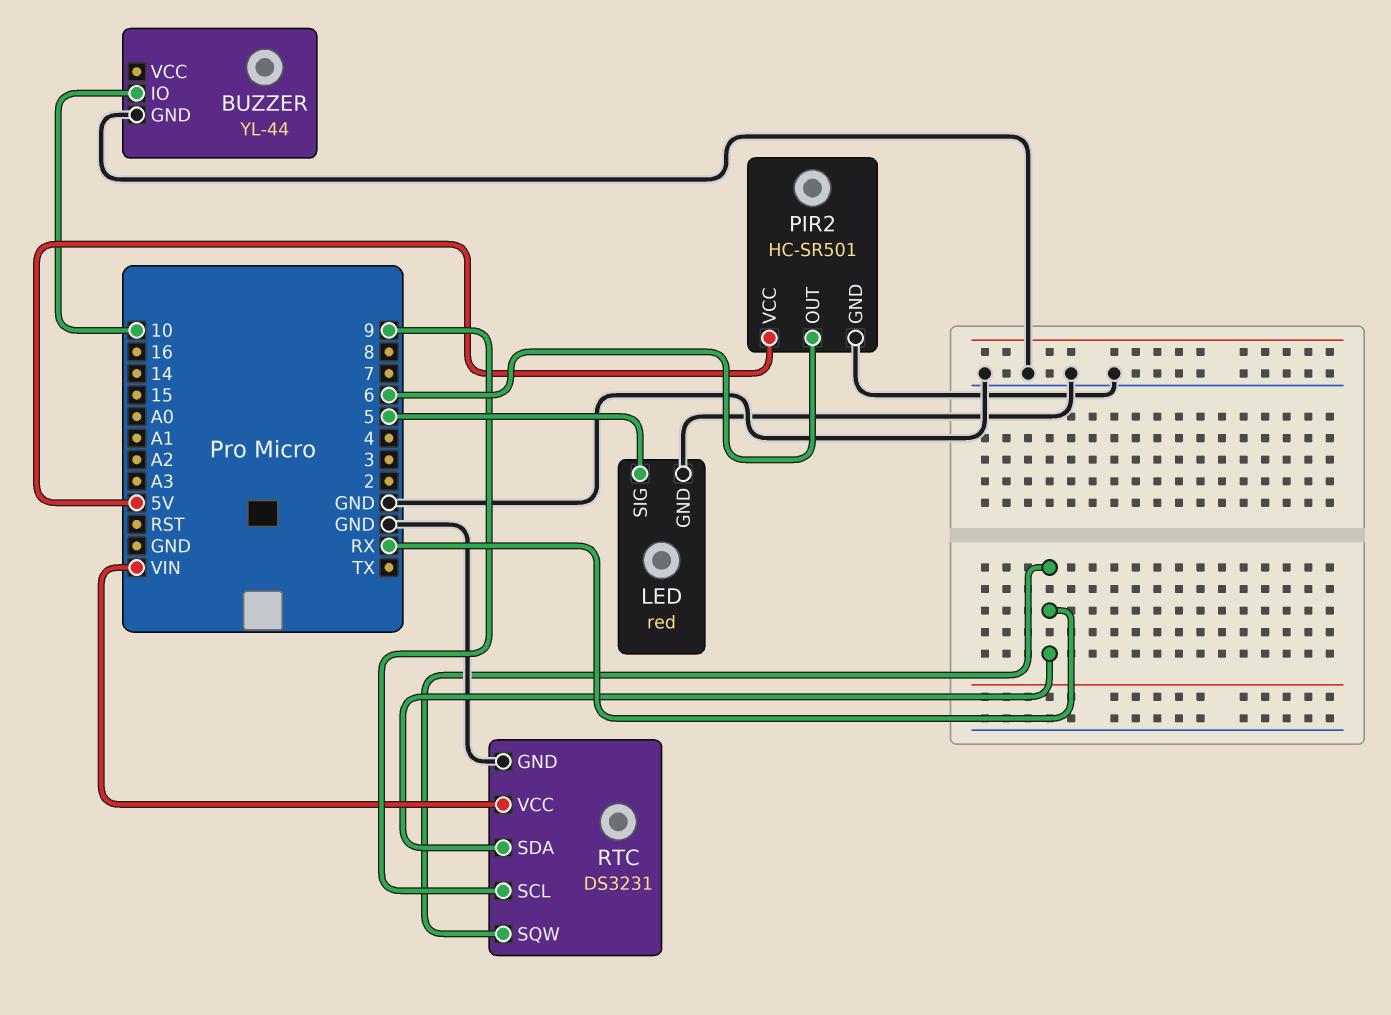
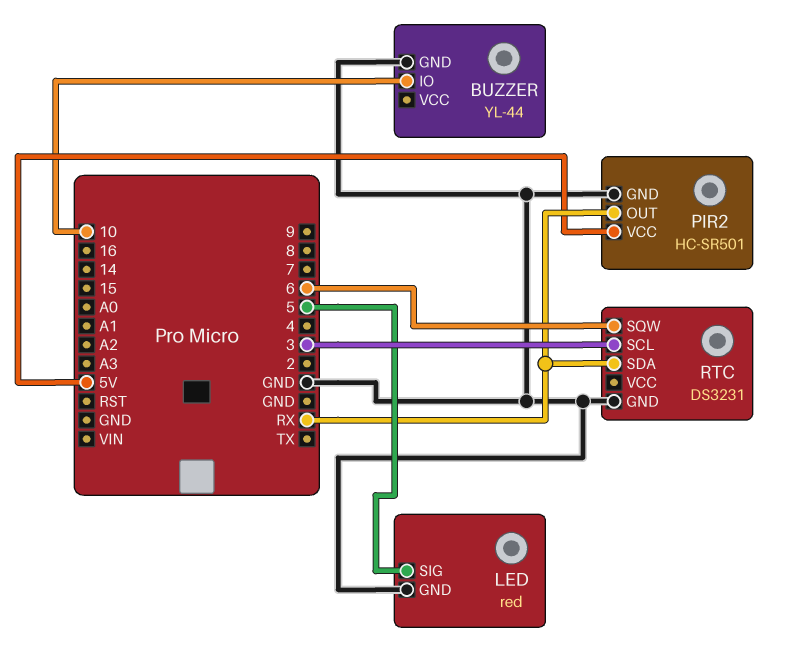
PIR2 pin OUT: 6 -> RX
RTC pin SCL: 9 -> 3
RTC pin SQW: RX -> 6
RTC pin VCC: VIN -> none

